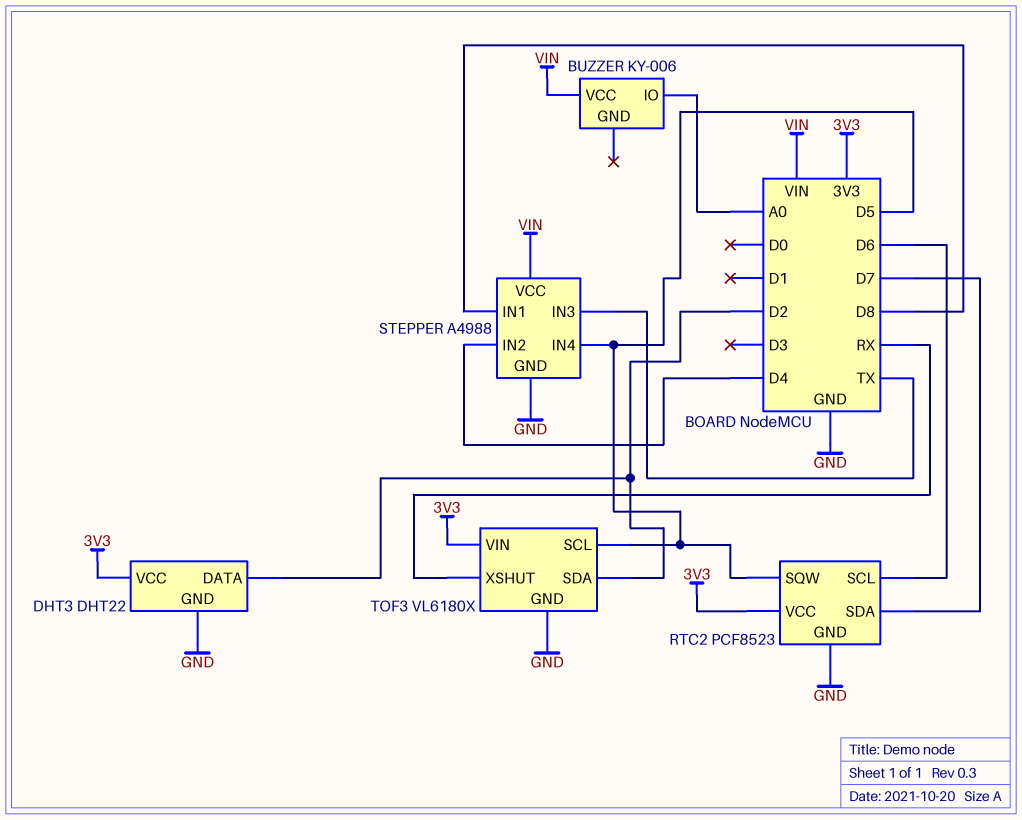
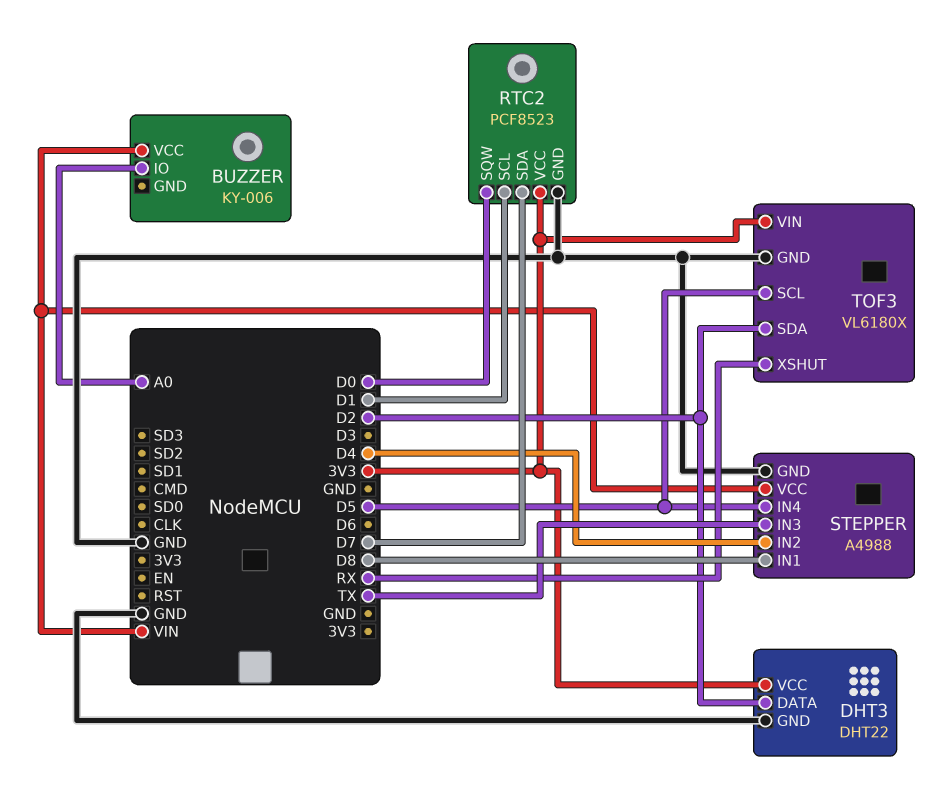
RTC2 pin SCL: D6 -> D1
RTC2 pin SQW: D5 -> D0

